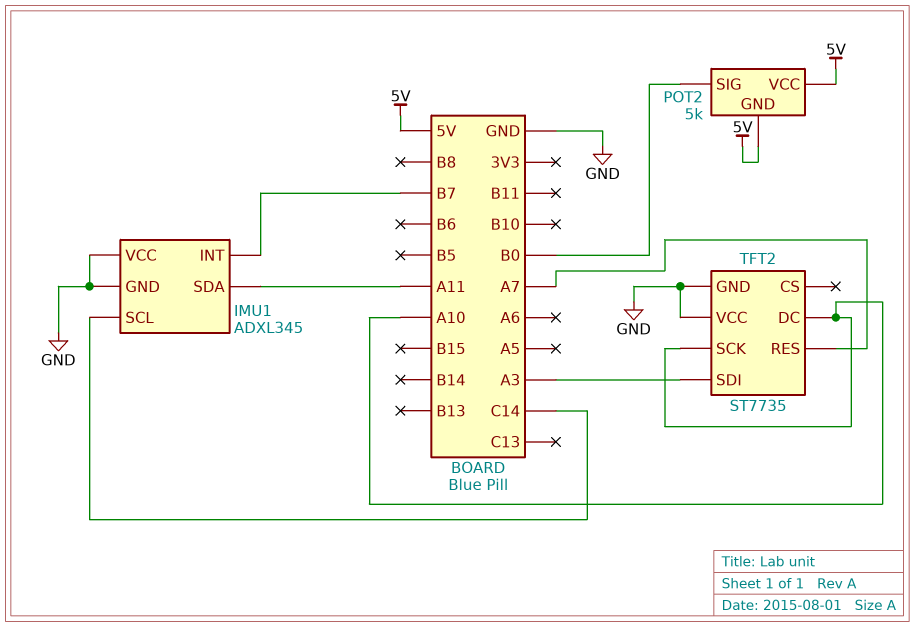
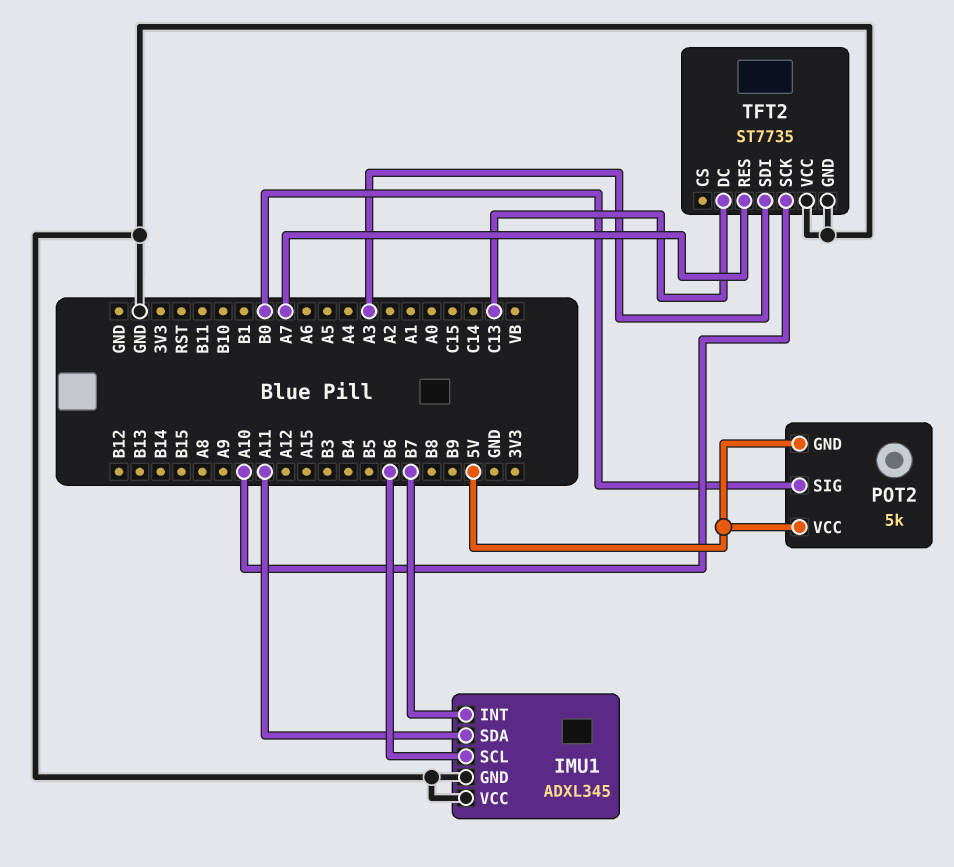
IMU1 pin SCL: C14 -> B6
TFT2 pin DC: A10 -> C13

